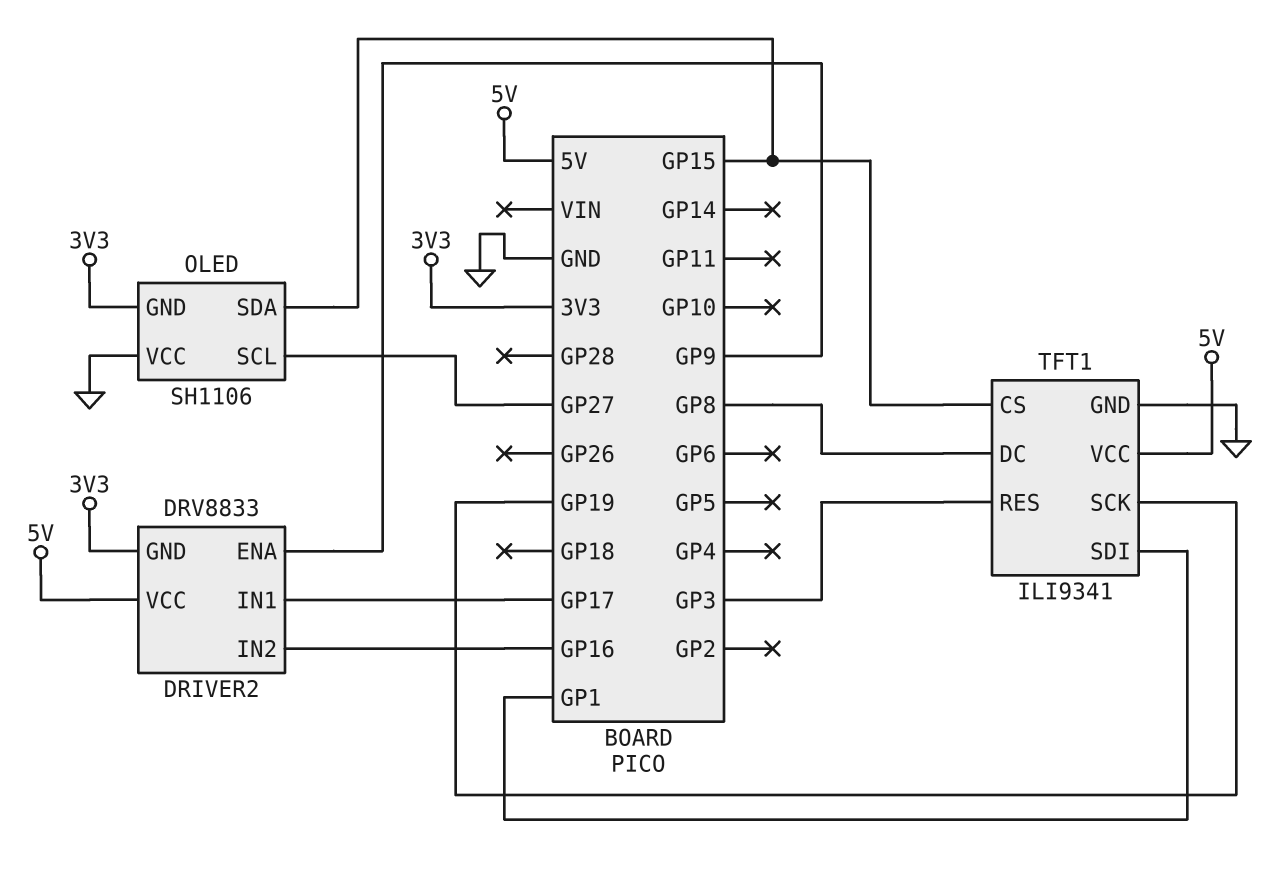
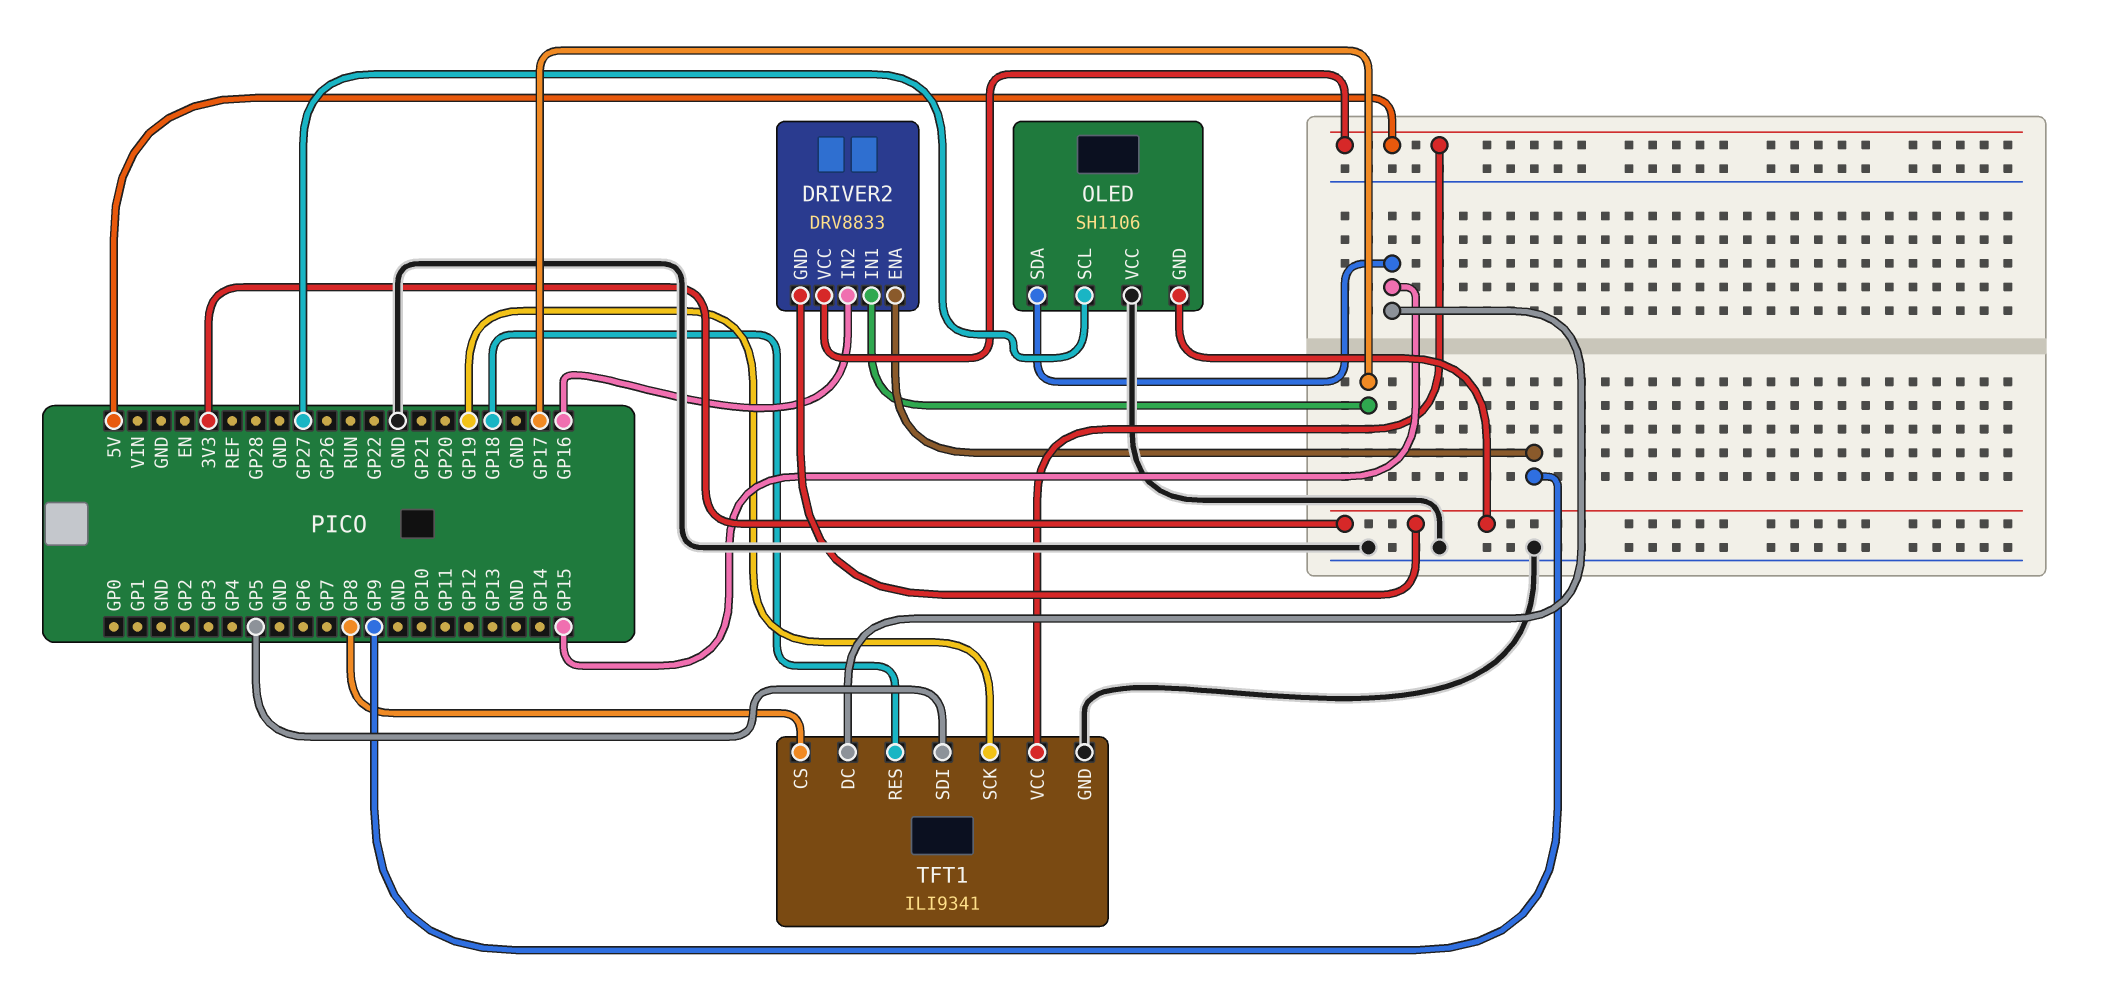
TFT1 pin CS: GP15 -> GP8
TFT1 pin DC: GP8 -> GP15
TFT1 pin RES: GP3 -> GP18
TFT1 pin SDI: GP1 -> GP5

